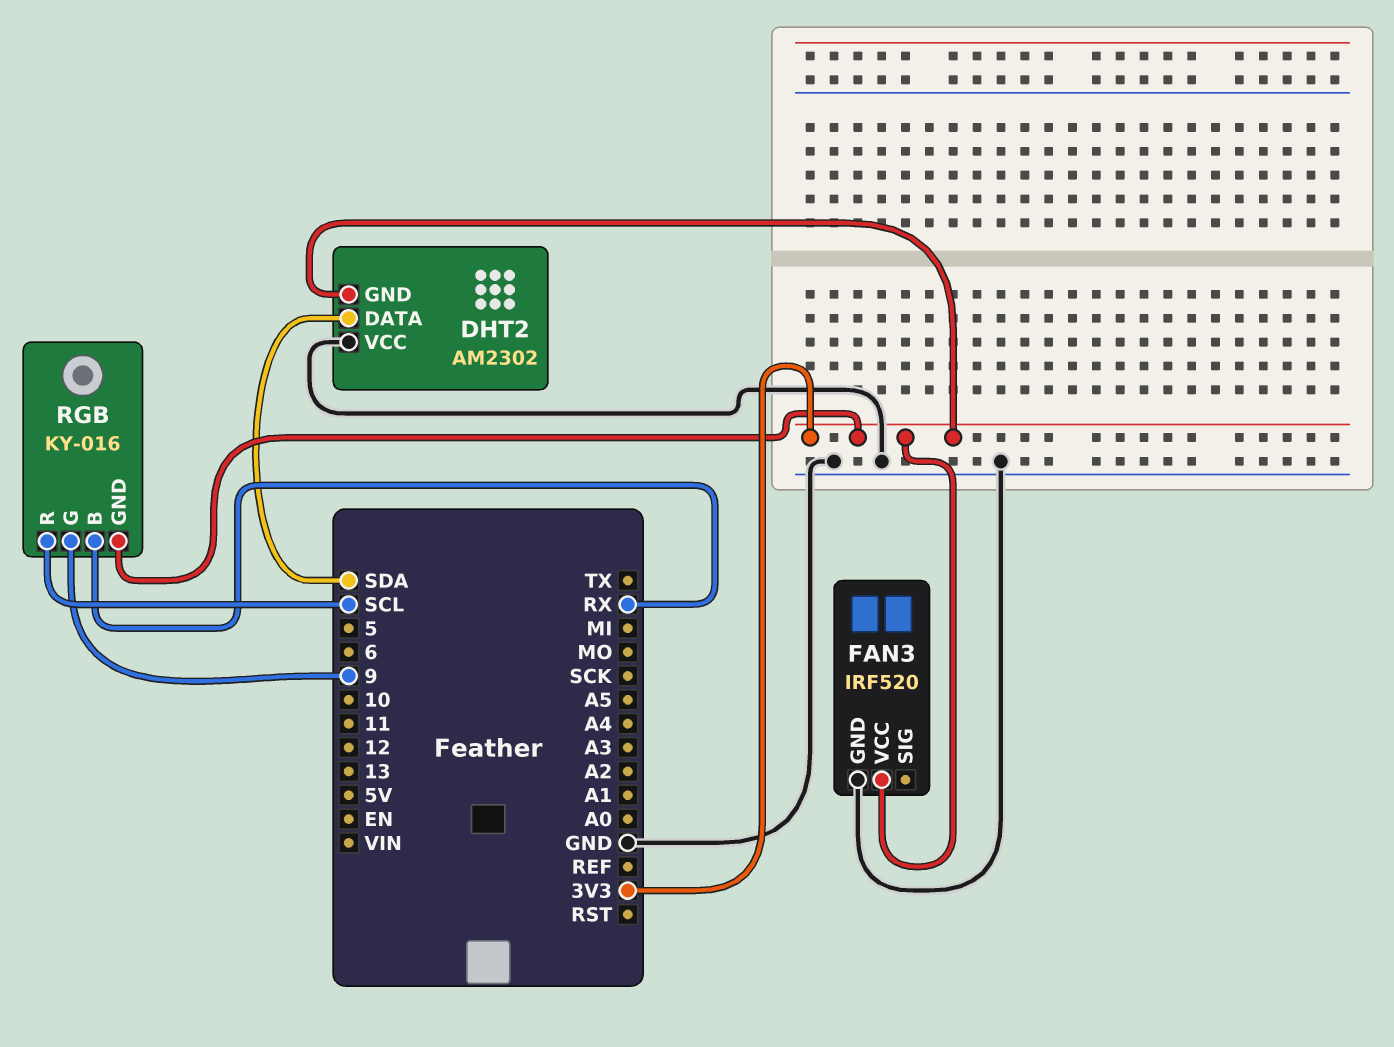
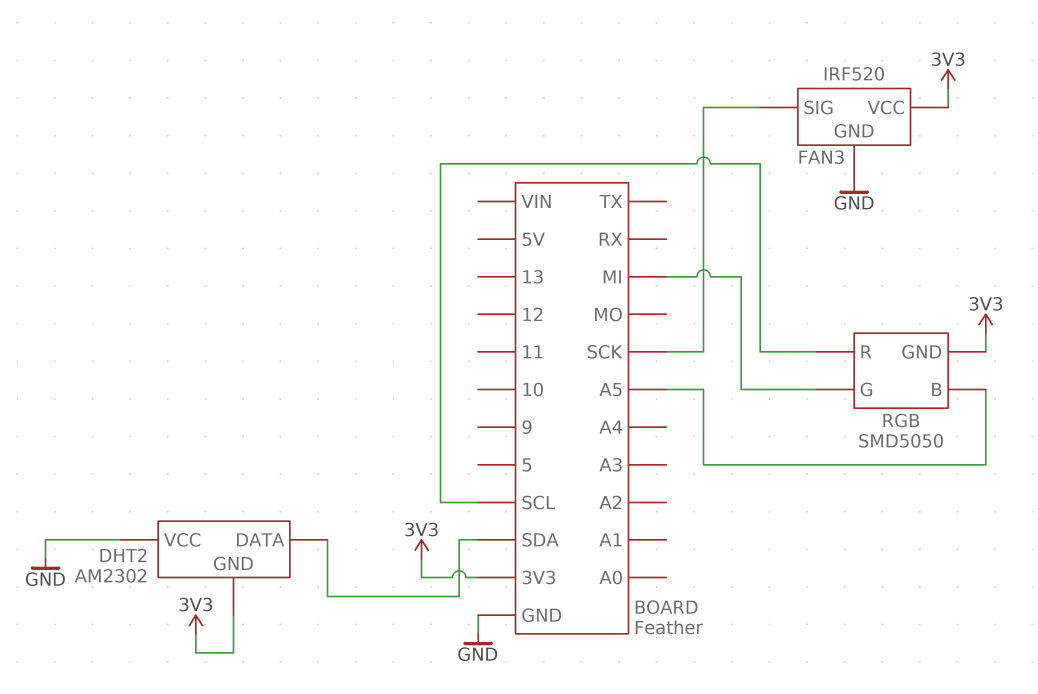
FAN3 pin SIG: none -> SCK
RGB: KY-016 -> SMD5050
RGB pin B: RX -> A5
RGB pin G: 9 -> MI

